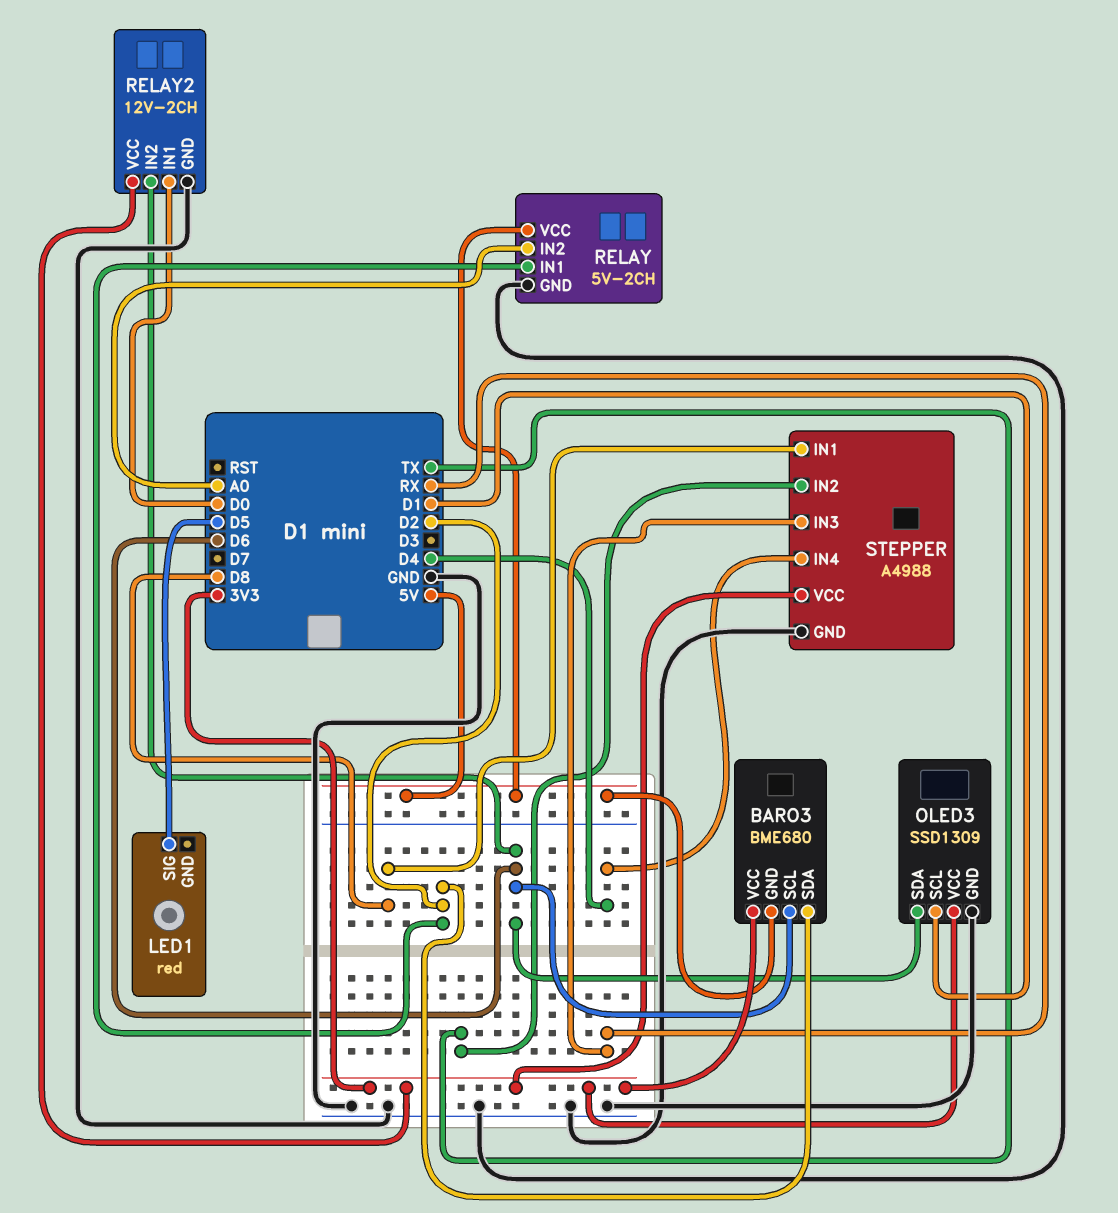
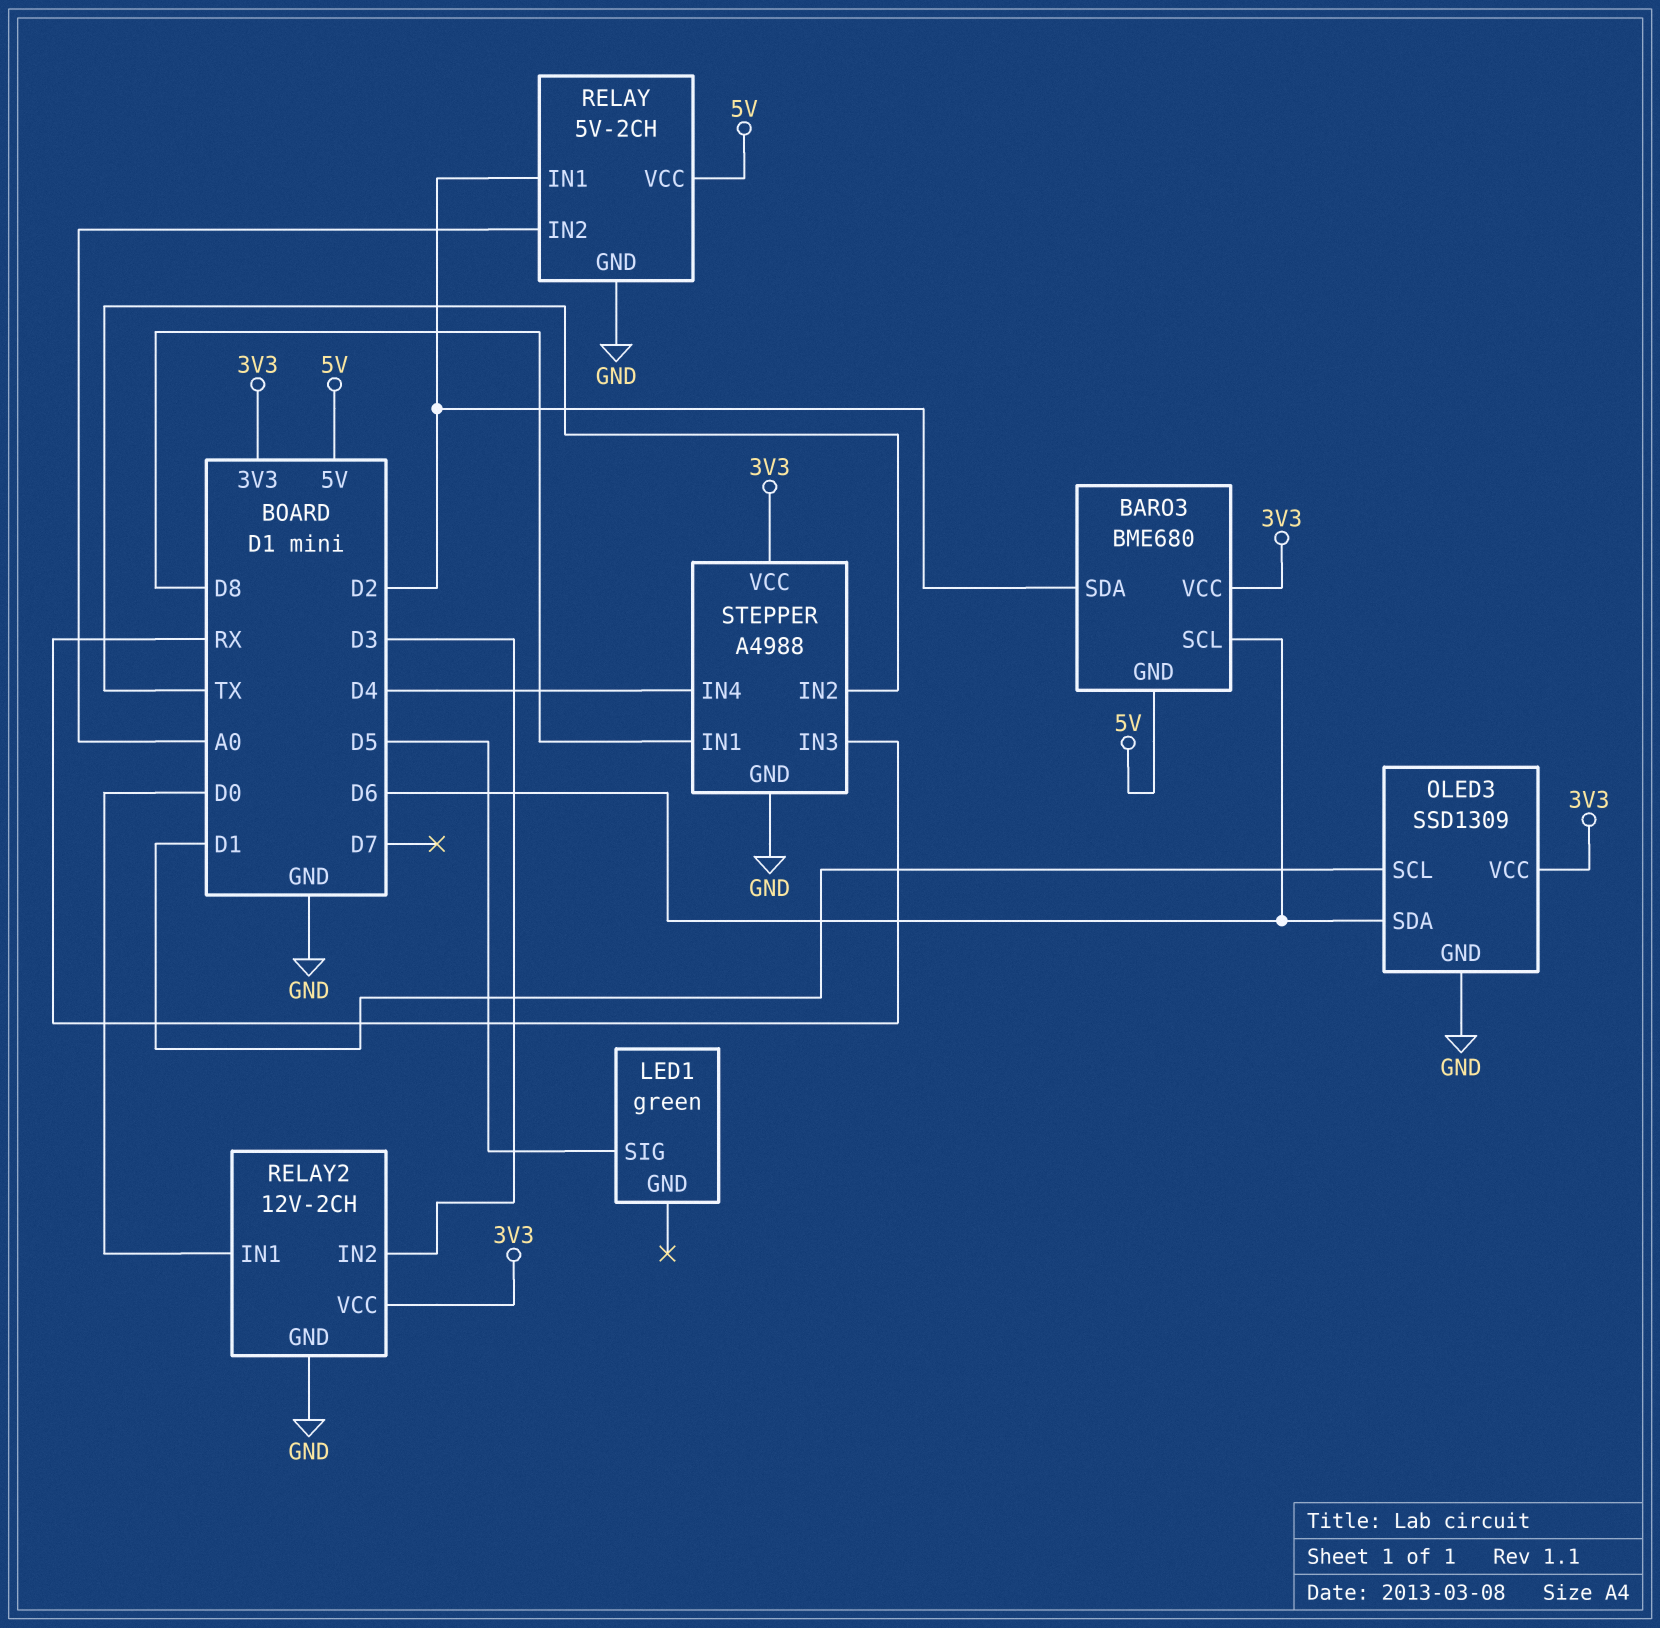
LED1: red -> green
RELAY2 pin IN2: D6 -> D3

